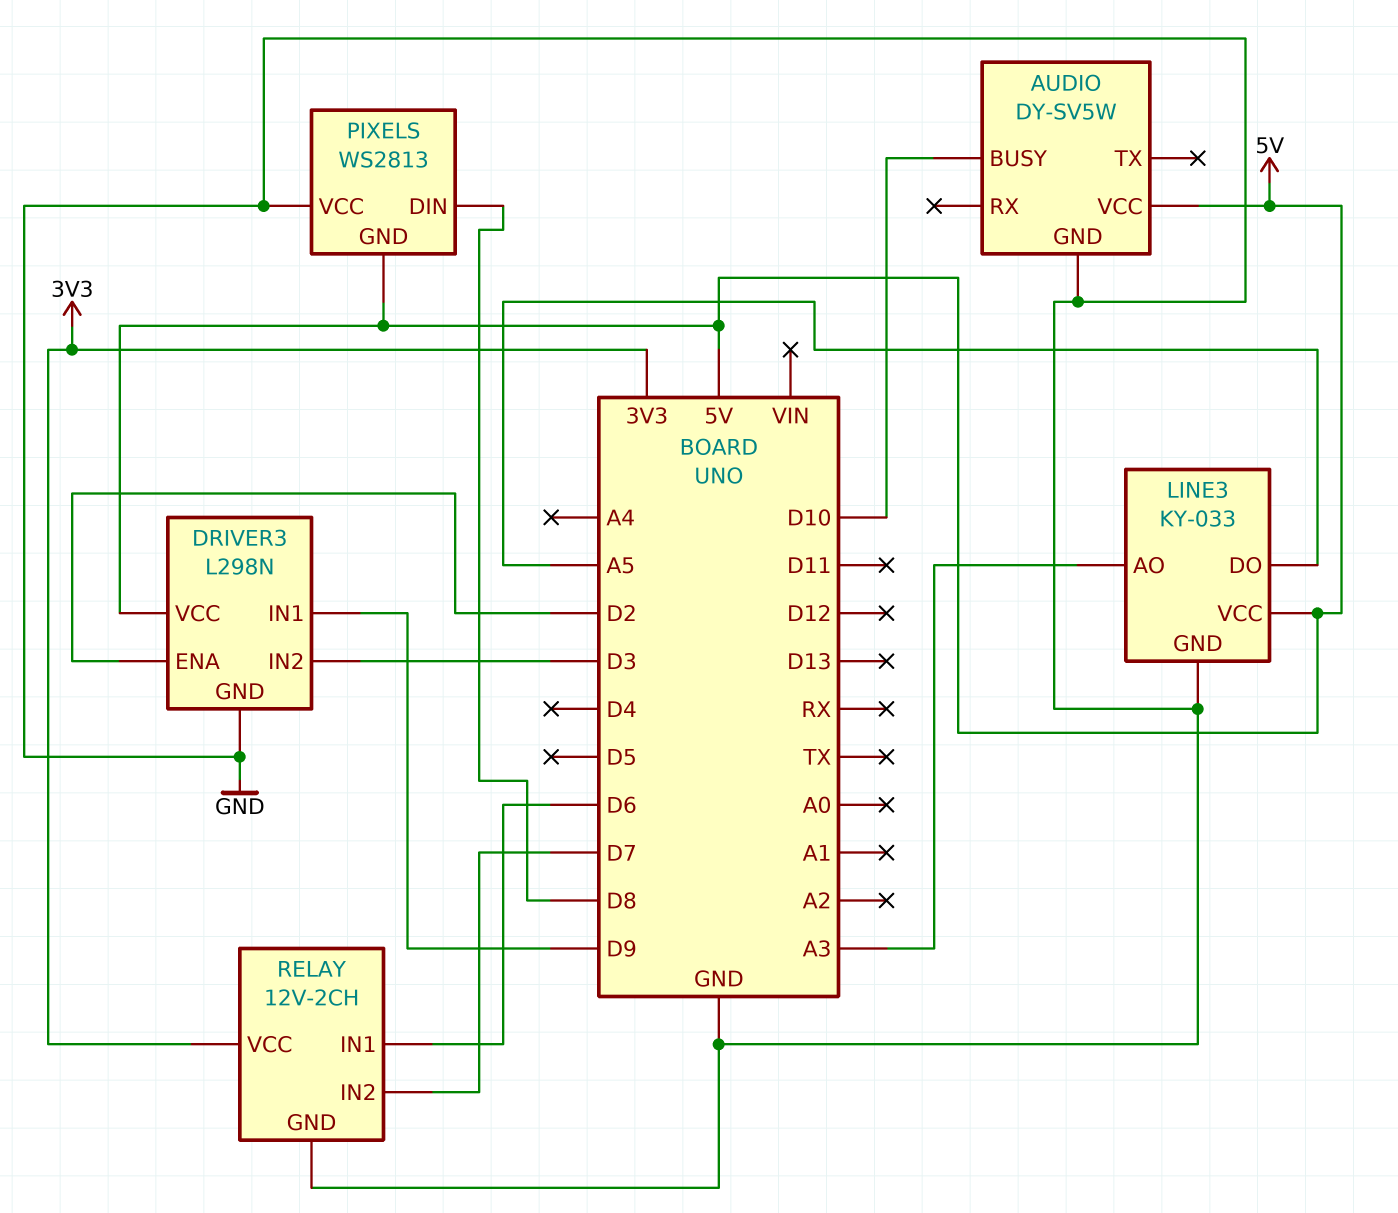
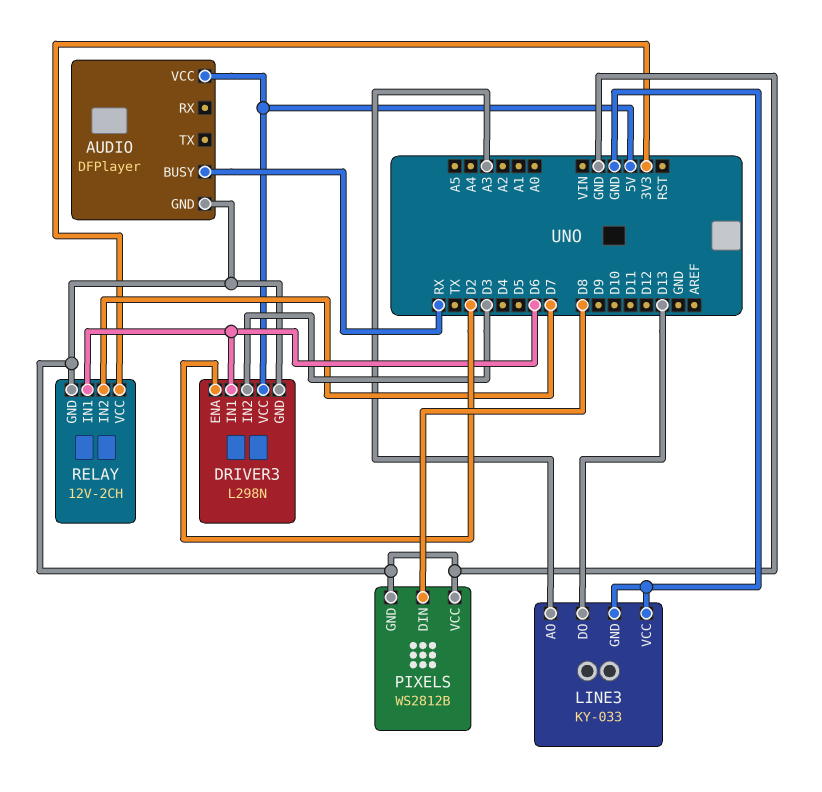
AUDIO: DY-SV5W -> DFPlayer
AUDIO pin BUSY: D10 -> RX
DRIVER3 pin IN1: D9 -> D6
LINE3 pin DO: A5 -> D13
LINE3 pin VCC: 5V -> GND
PIXELS: WS2813 -> WS2812B
PIXELS pin GND: 5V -> GND

